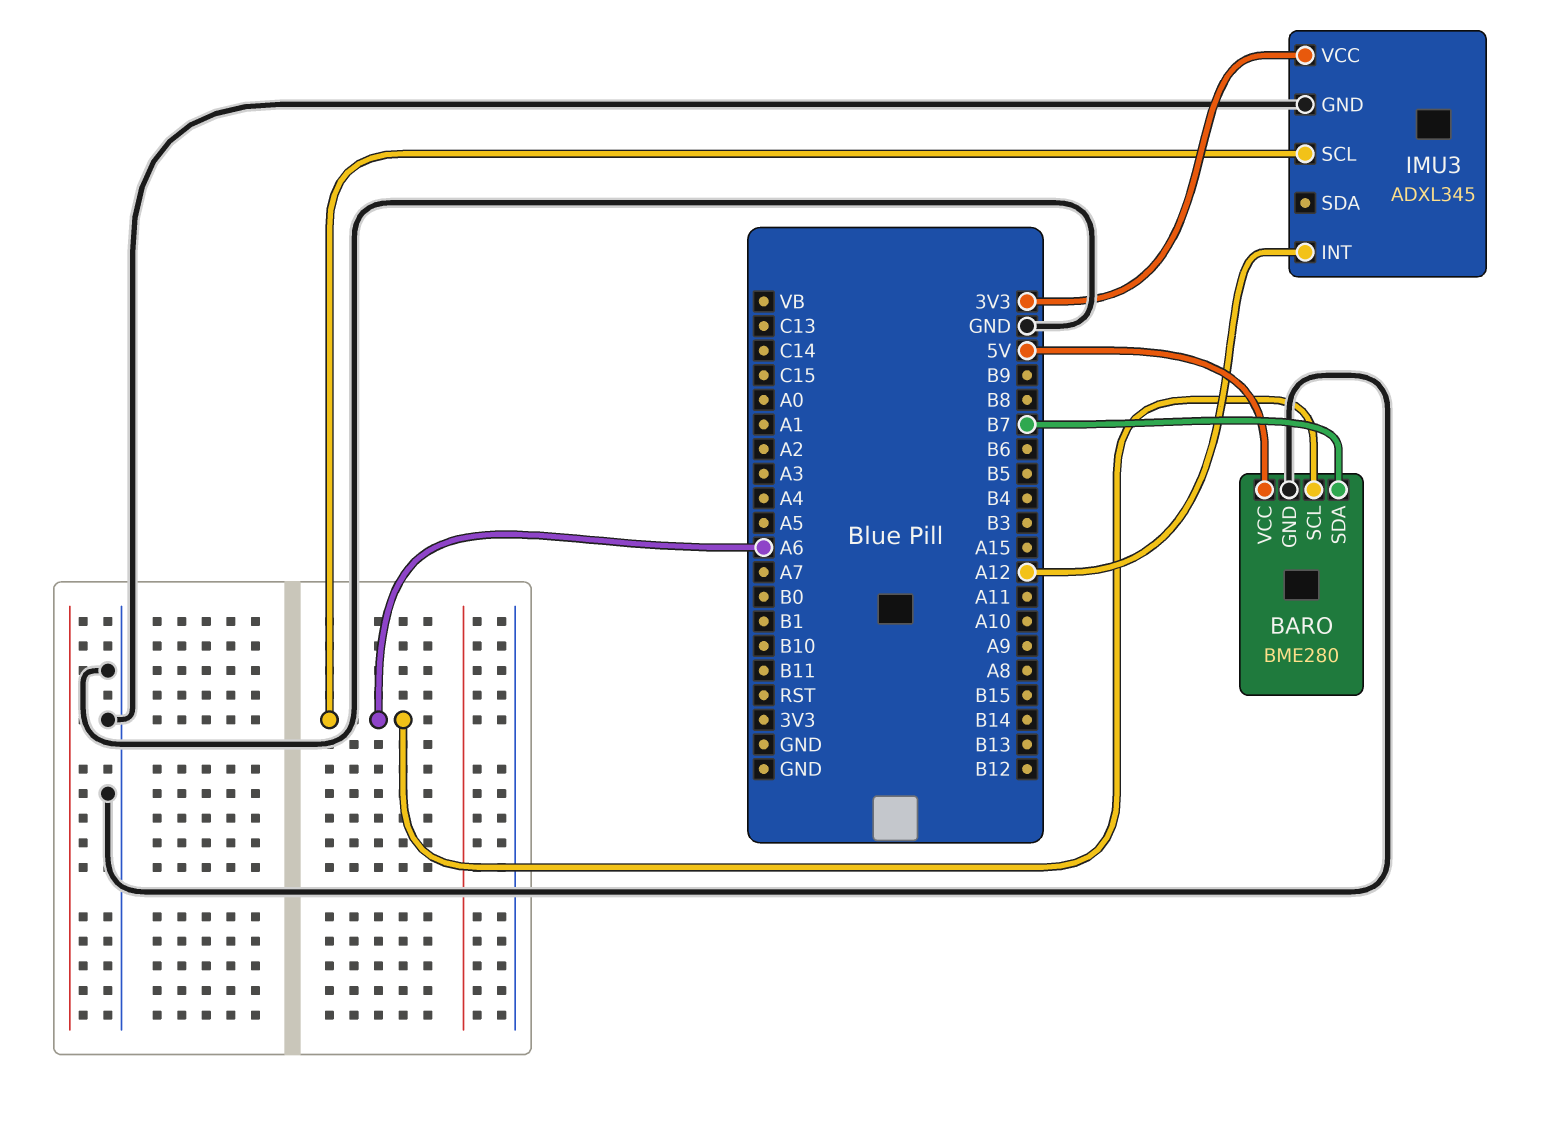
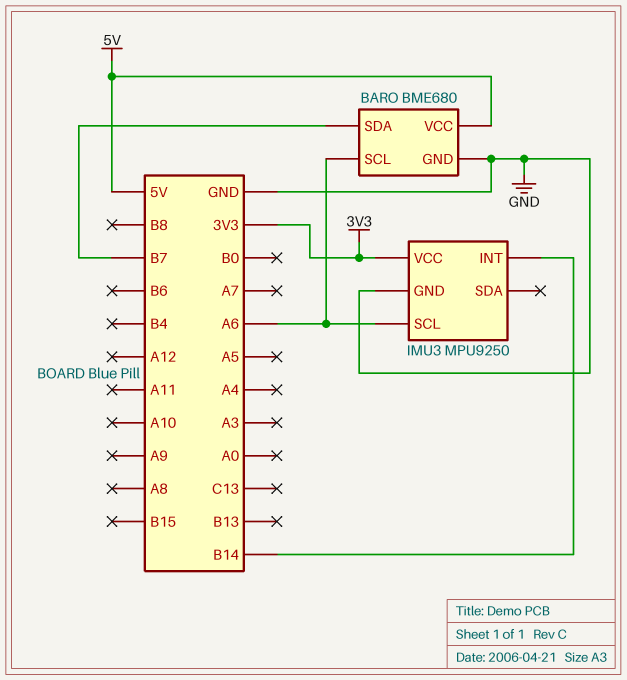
BARO: BME280 -> BME680
IMU3: ADXL345 -> MPU9250
IMU3 pin INT: A12 -> B14

